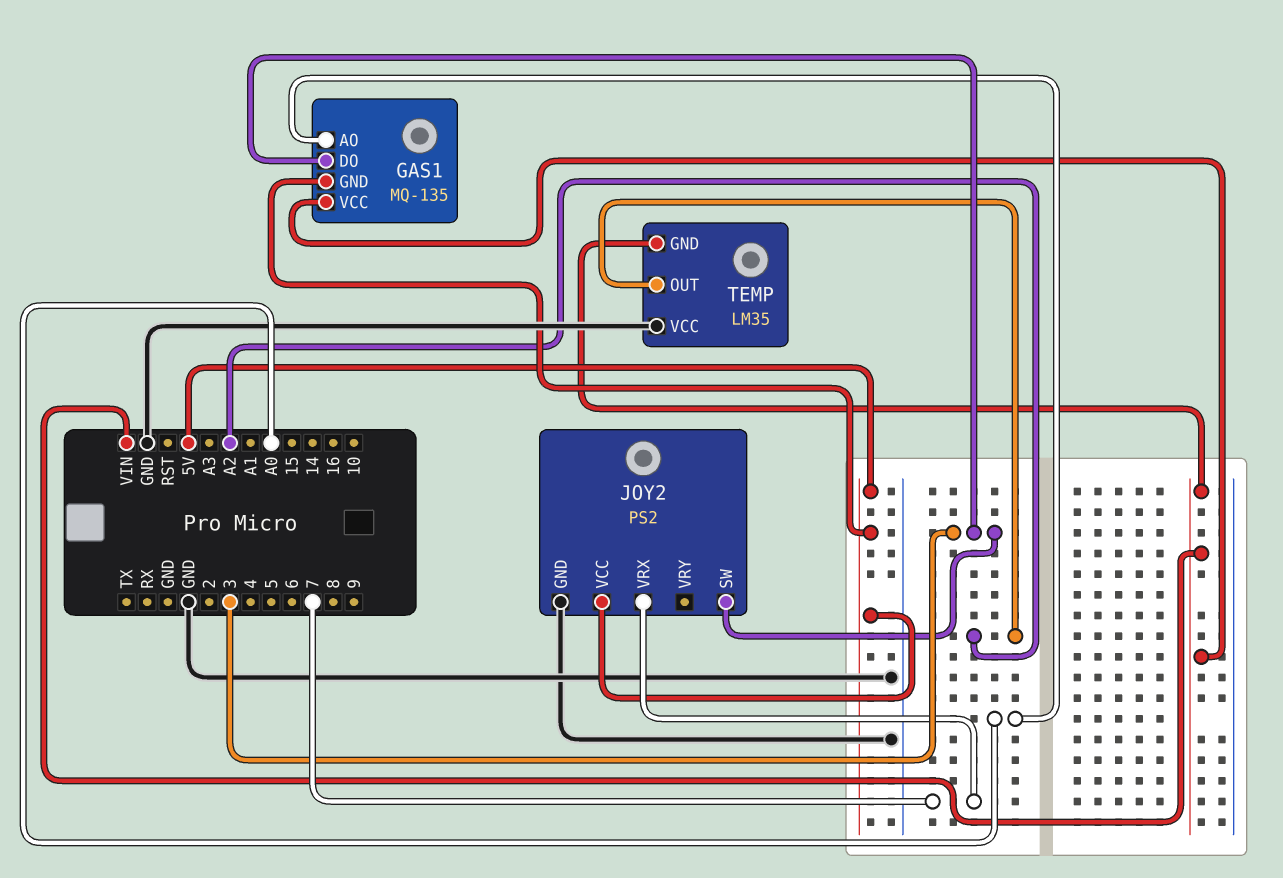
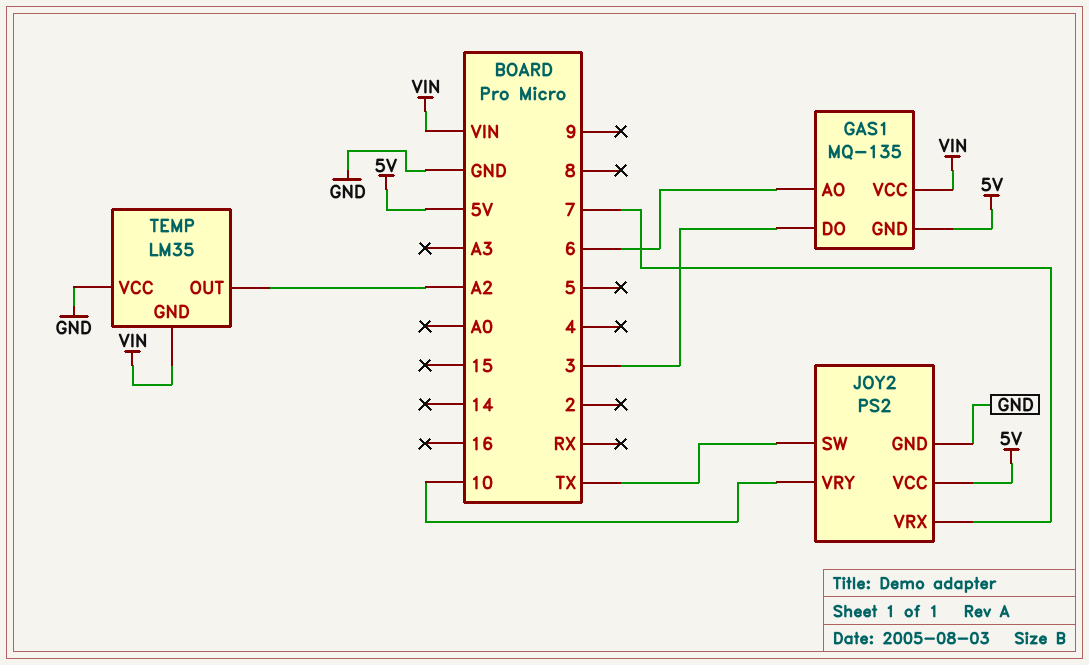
GAS1 pin AO: A0 -> 6
JOY2 pin SW: 3 -> TX
JOY2 pin VRY: none -> 10

